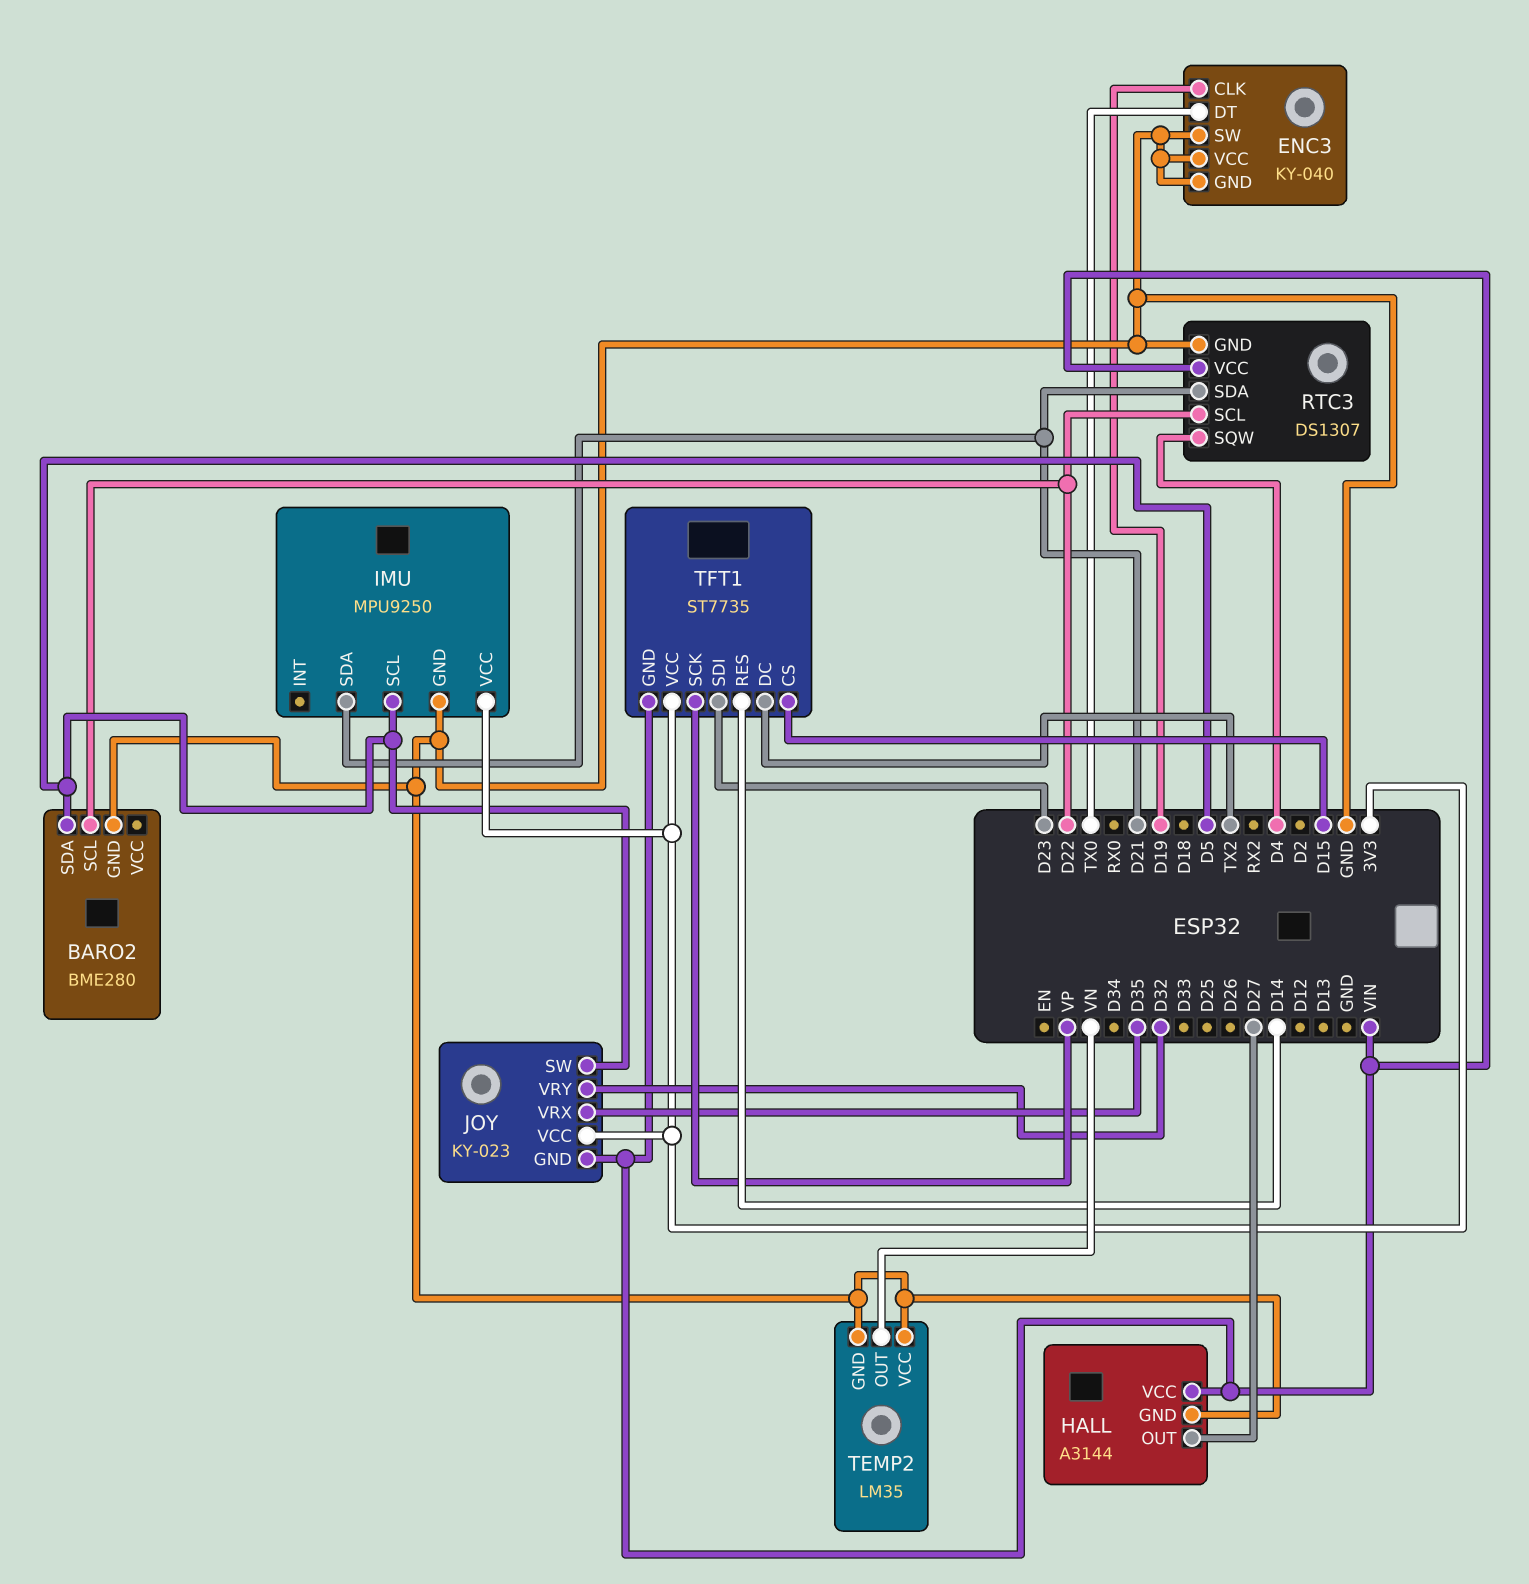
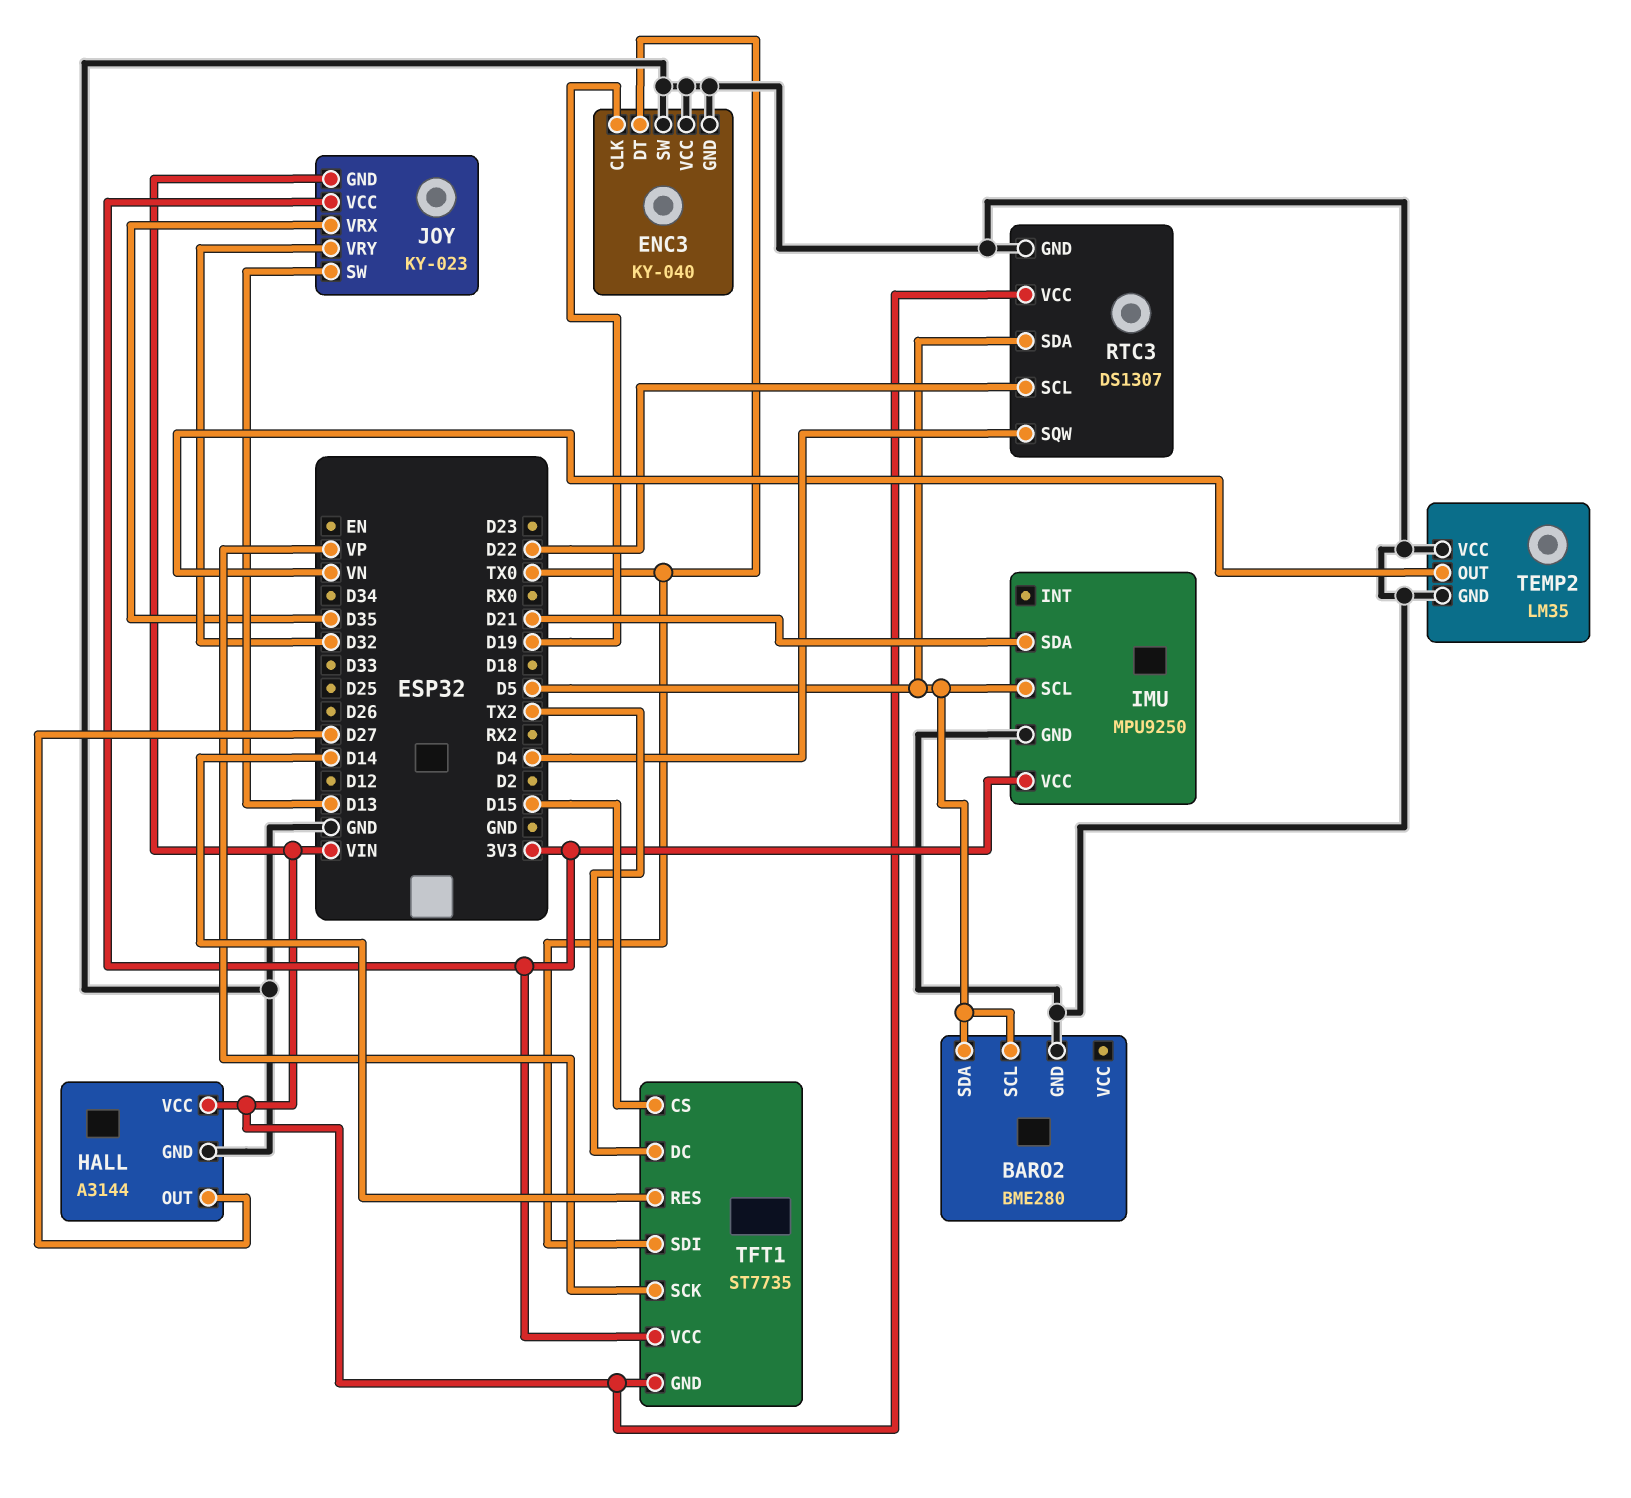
BARO2 pin SCL: D22 -> D5
JOY pin SW: D5 -> D13
RTC3 pin SDA: D21 -> D5
TFT1 pin SDI: D23 -> TX0

